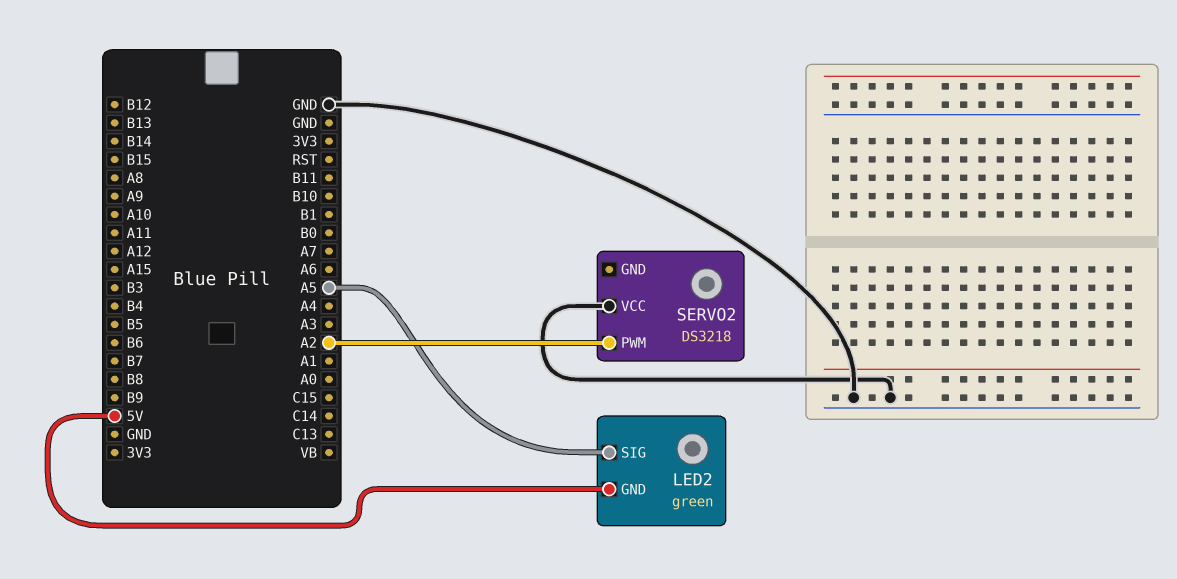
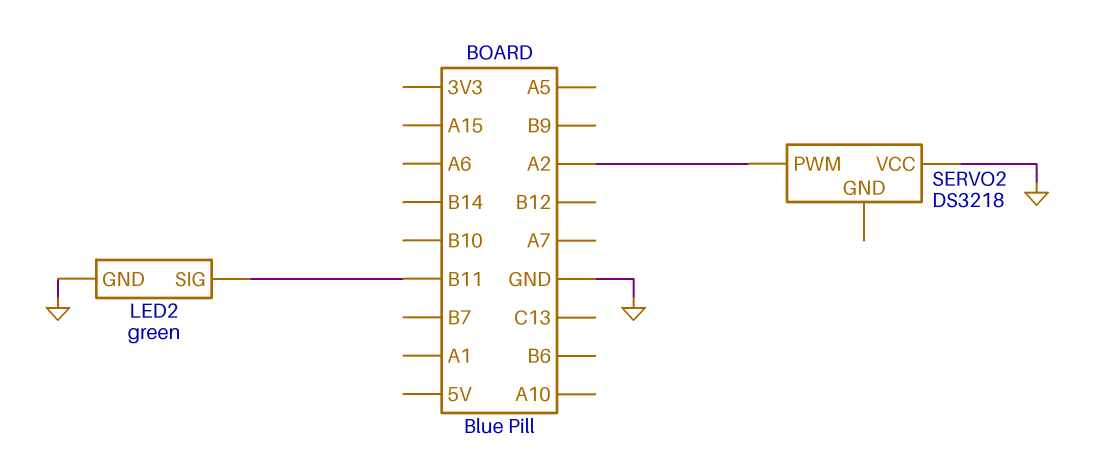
LED2 pin GND: 5V -> GND
LED2 pin SIG: A5 -> B11

